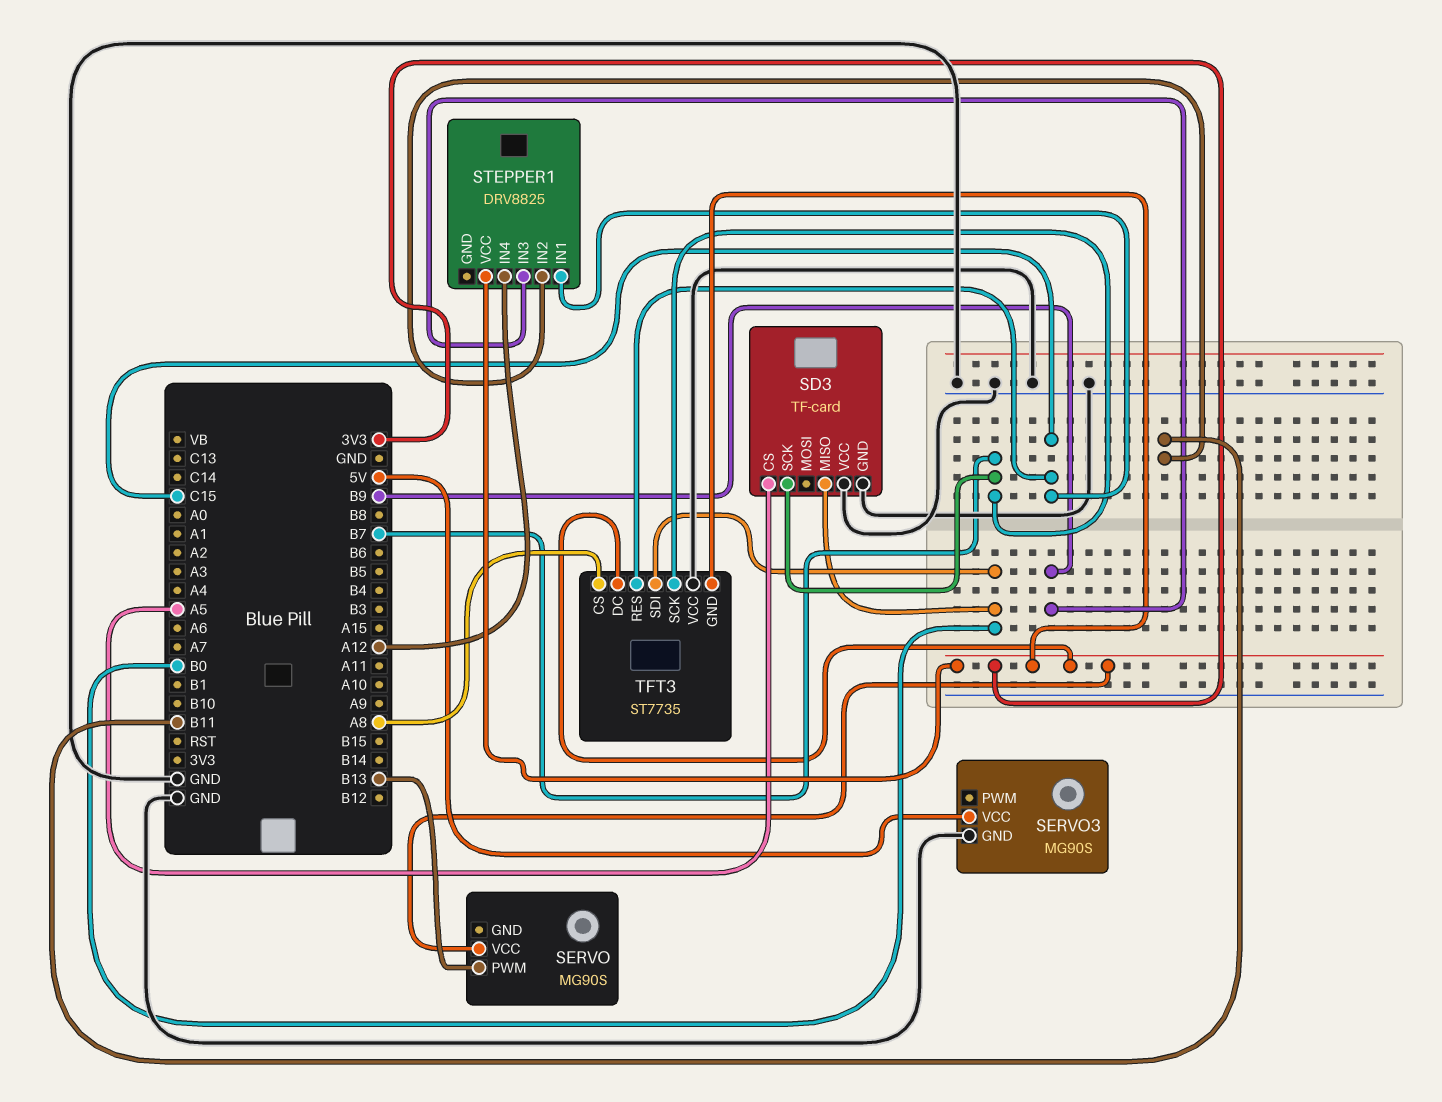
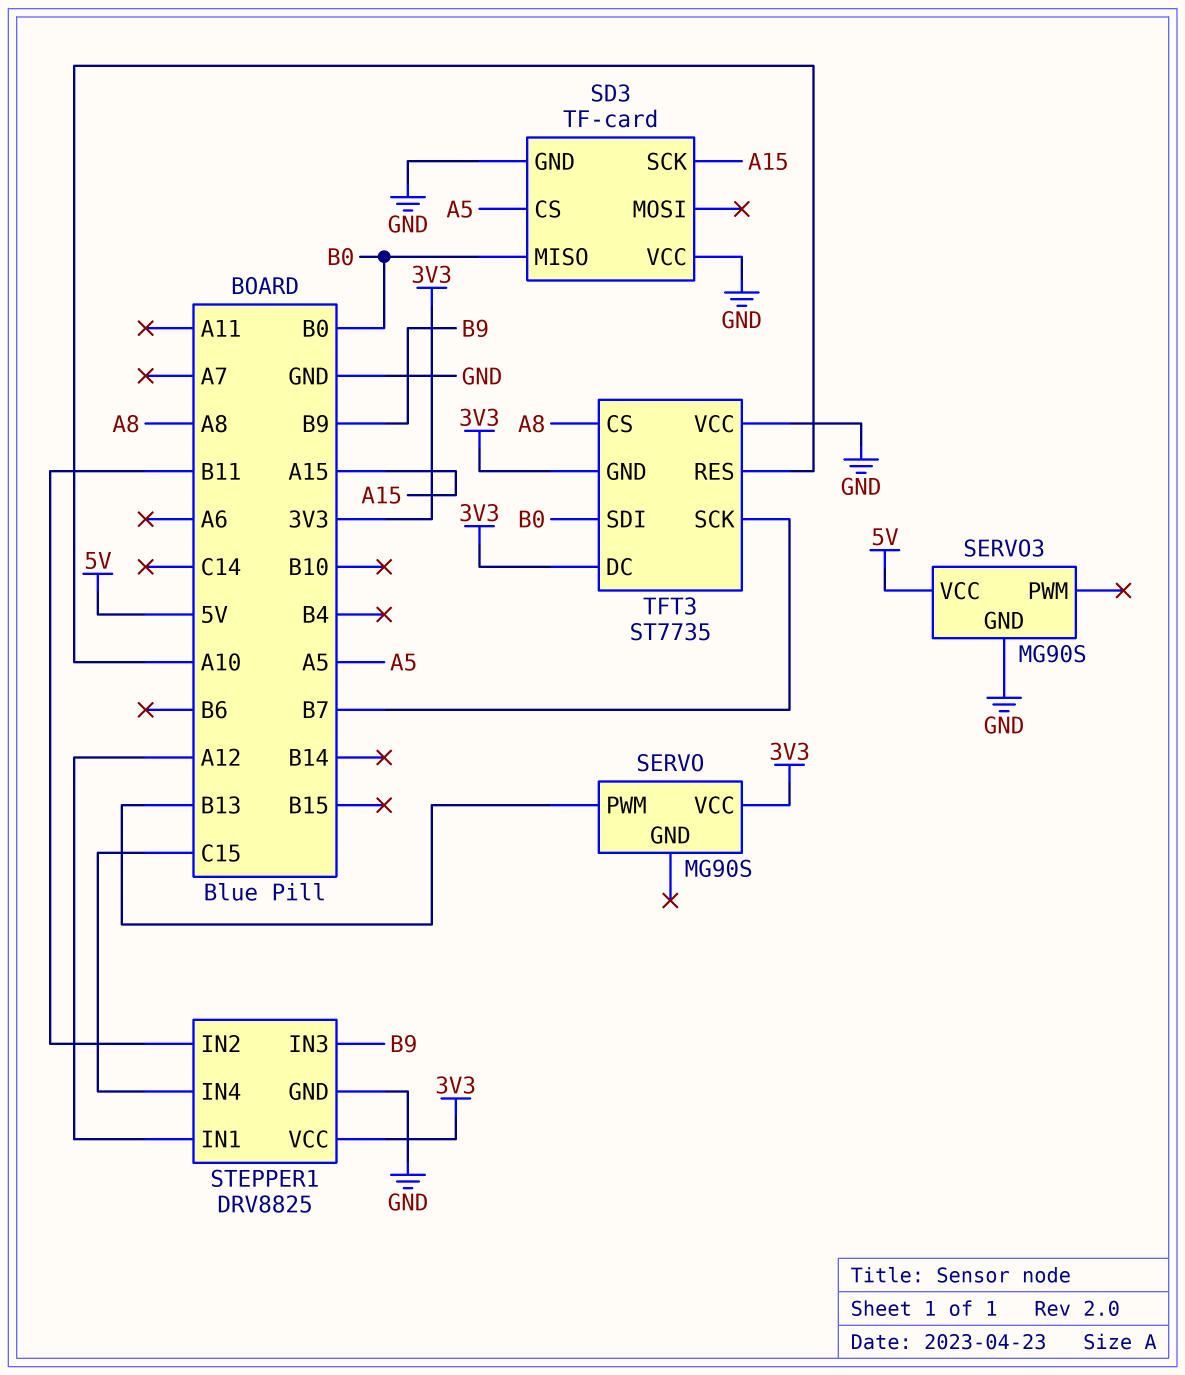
SD3 pin SCK: B7 -> A15
STEPPER1 pin GND: none -> GND
STEPPER1 pin IN1: C15 -> A12
STEPPER1 pin IN4: A12 -> C15
TFT3 pin RES: C15 -> A10

